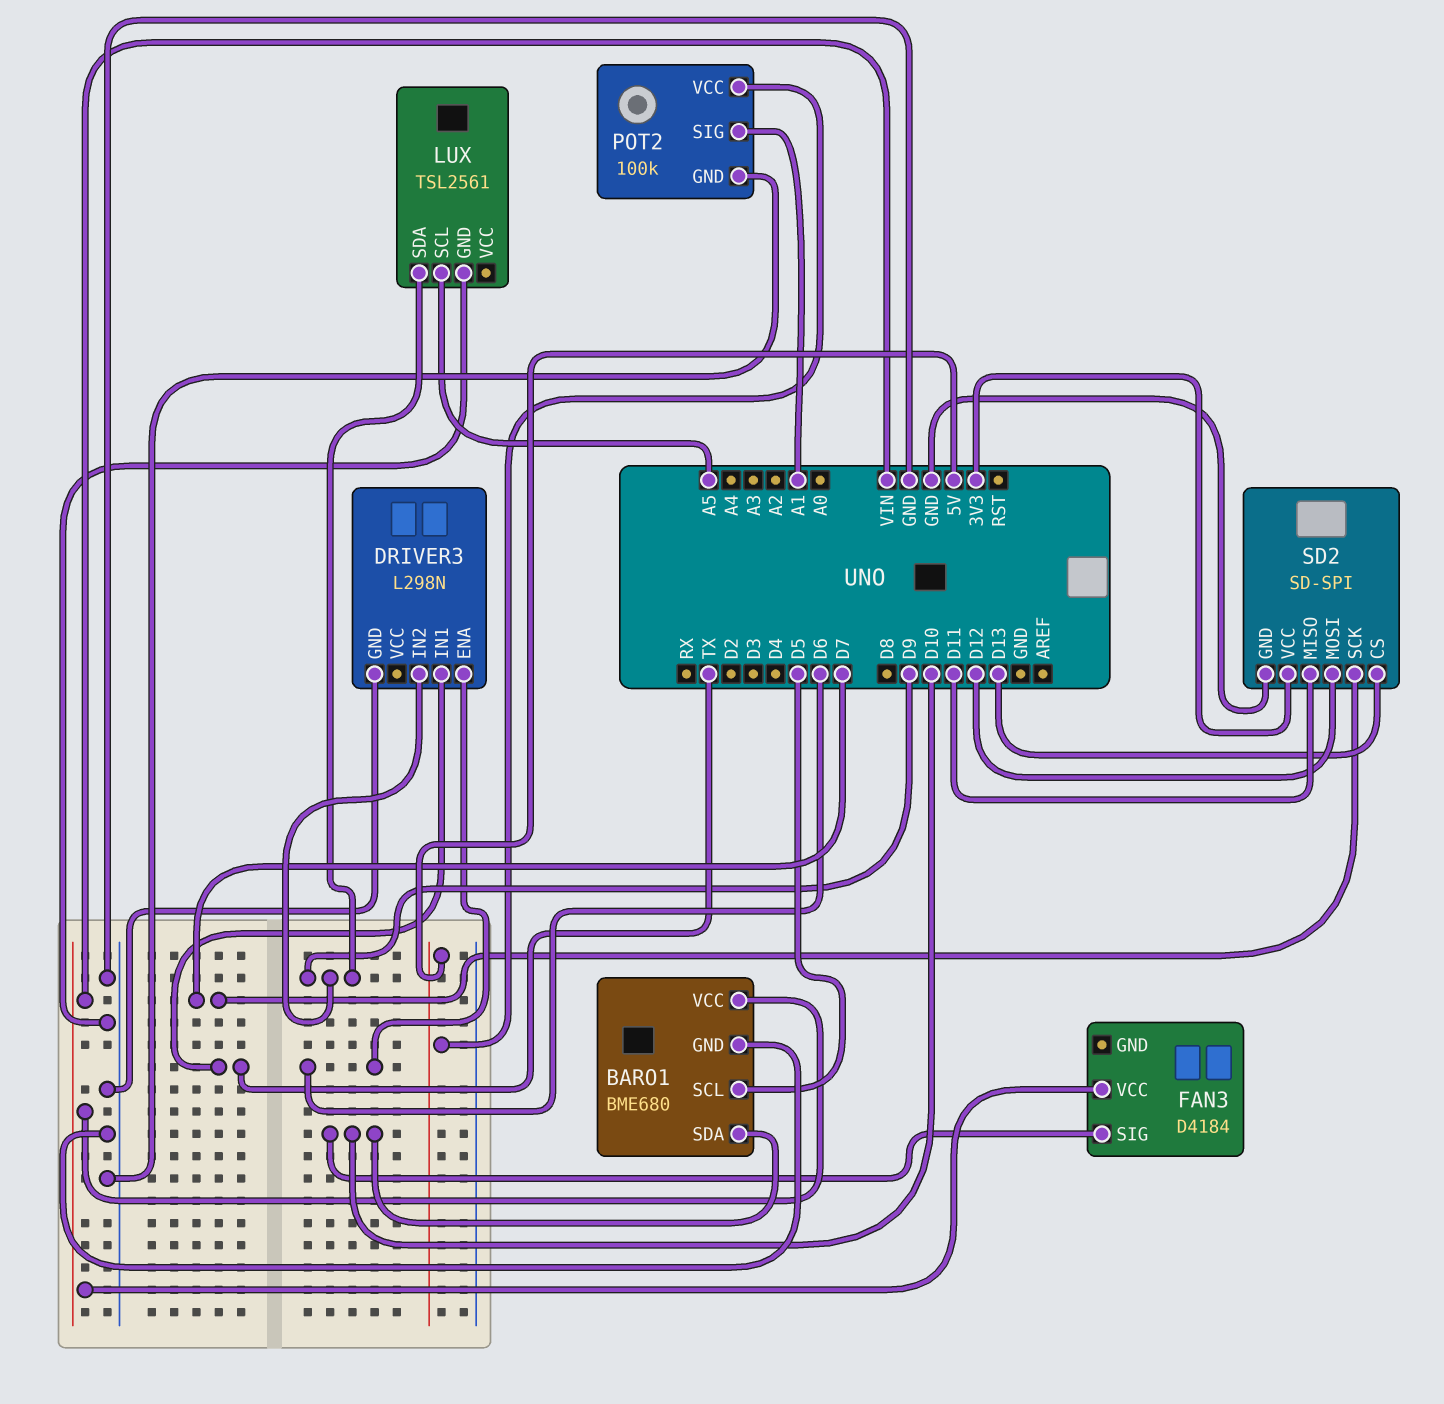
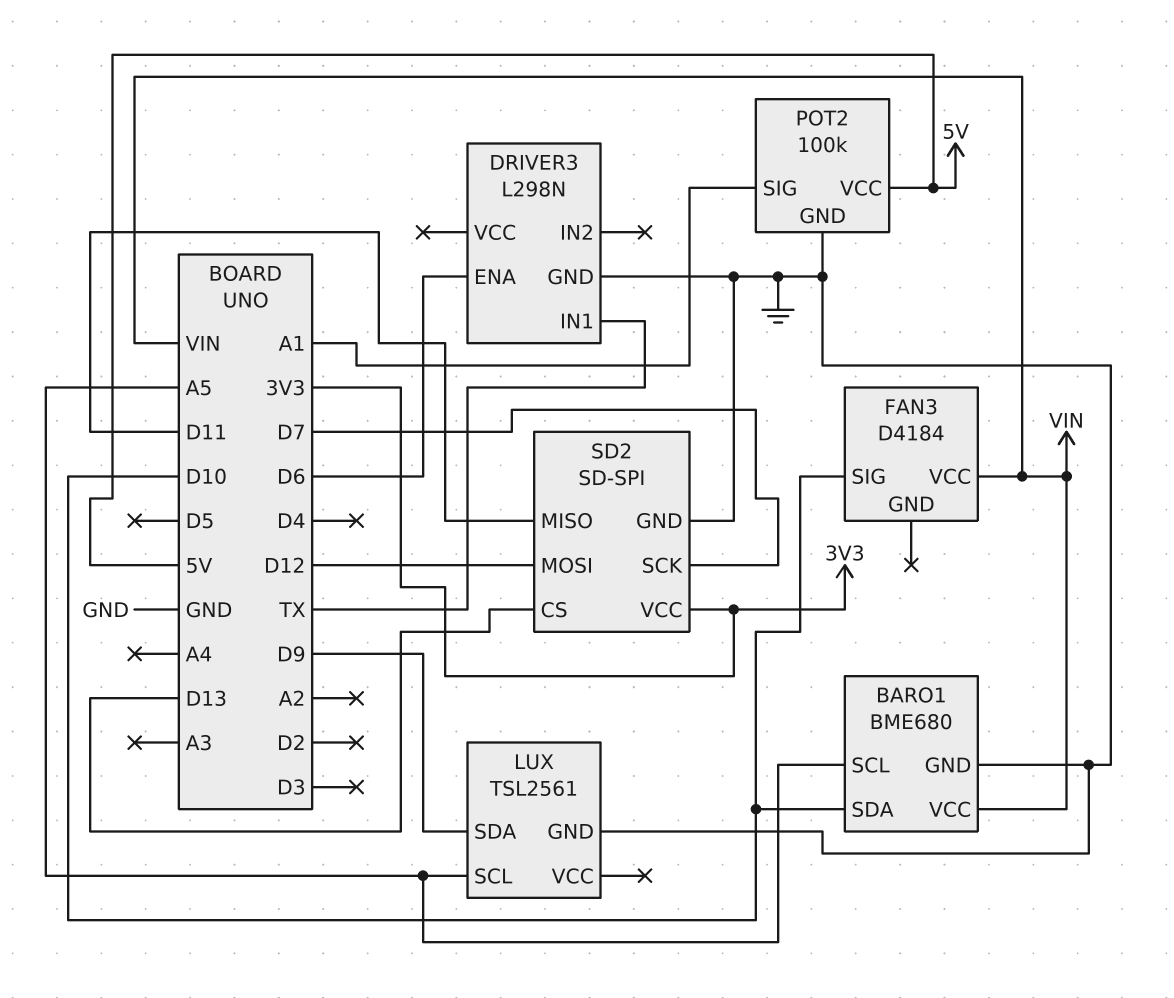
BARO1 pin SCL: D5 -> A5
DRIVER3 pin IN2: D9 -> none

